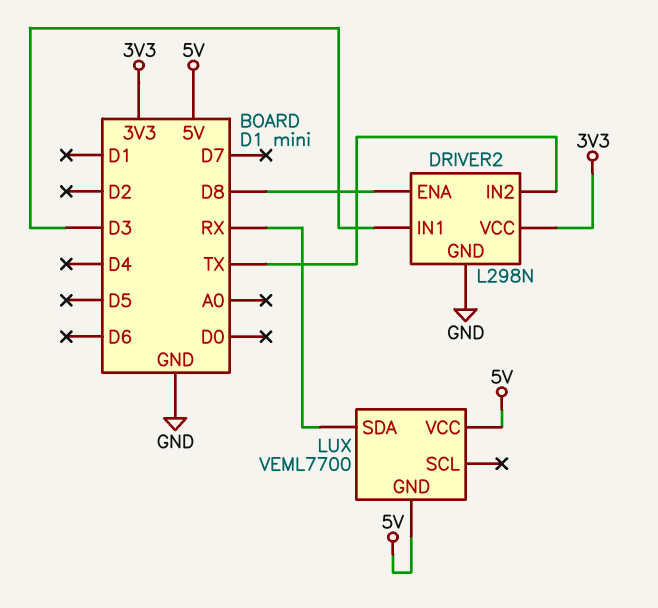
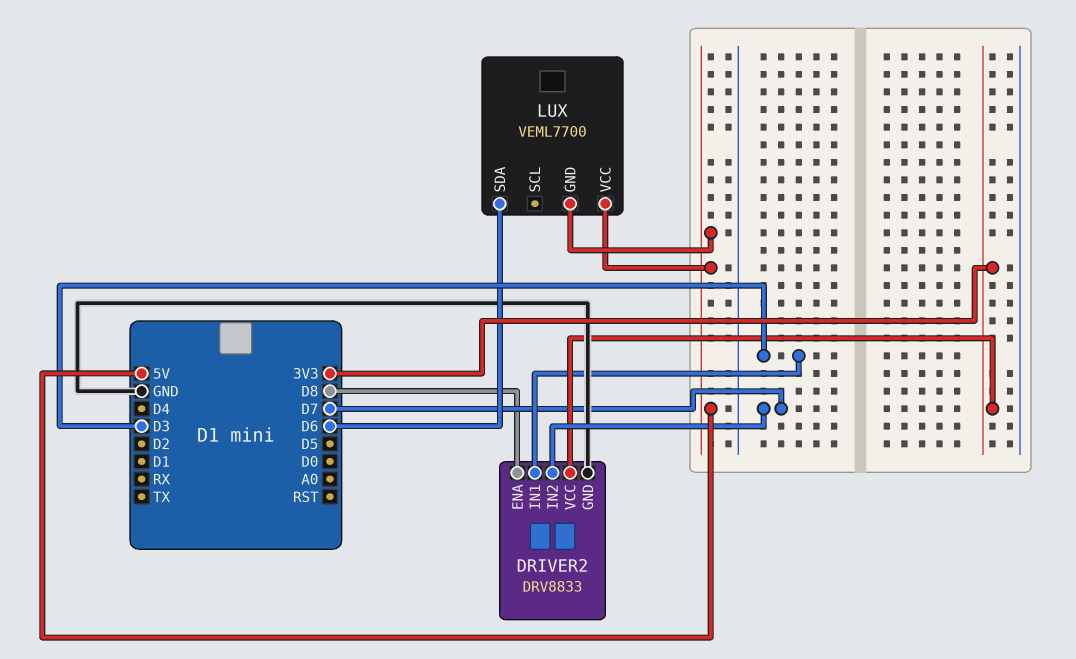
DRIVER2: L298N -> DRV8833
DRIVER2 pin IN2: TX -> D7
LUX pin SDA: RX -> D6

